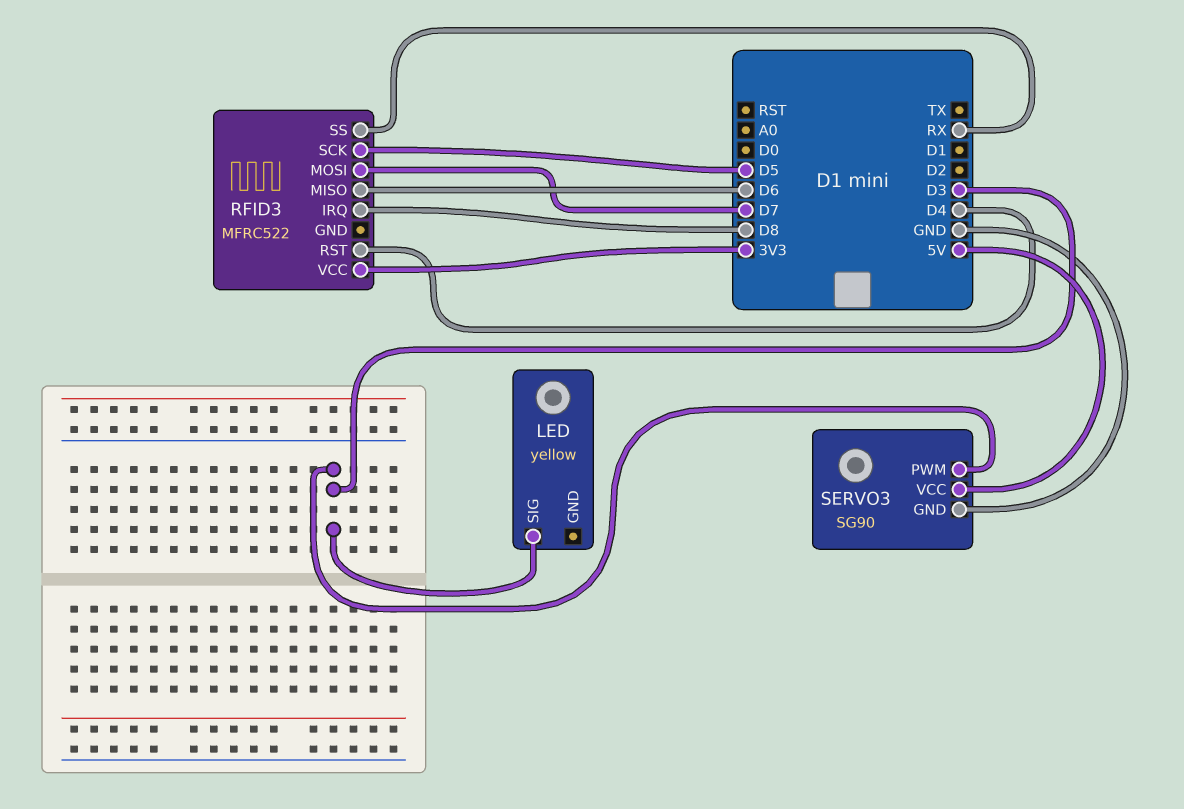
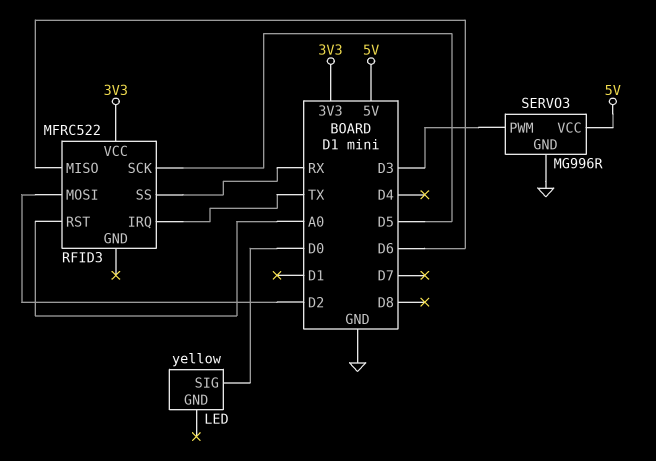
LED pin SIG: D3 -> D0
RFID3 pin IRQ: D8 -> TX
RFID3 pin MOSI: D7 -> D2
RFID3 pin RST: D4 -> A0
SERVO3: SG90 -> MG996R

